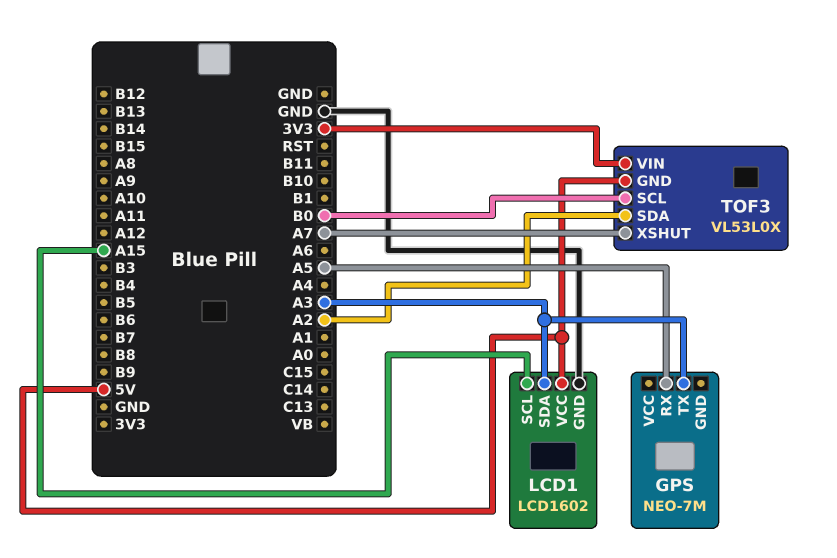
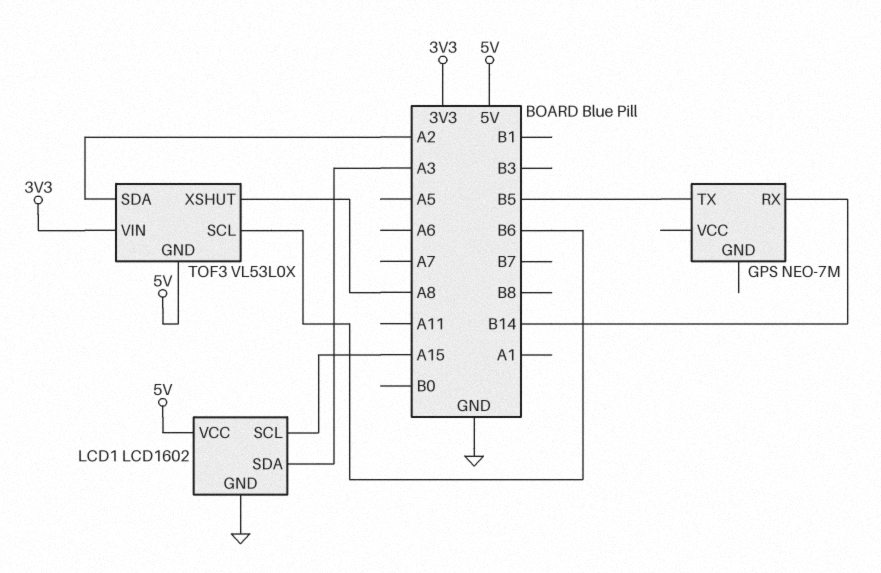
GPS pin RX: A5 -> B14
GPS pin TX: A3 -> B5
TOF3 pin SCL: B0 -> B6
TOF3 pin XSHUT: A7 -> A8

